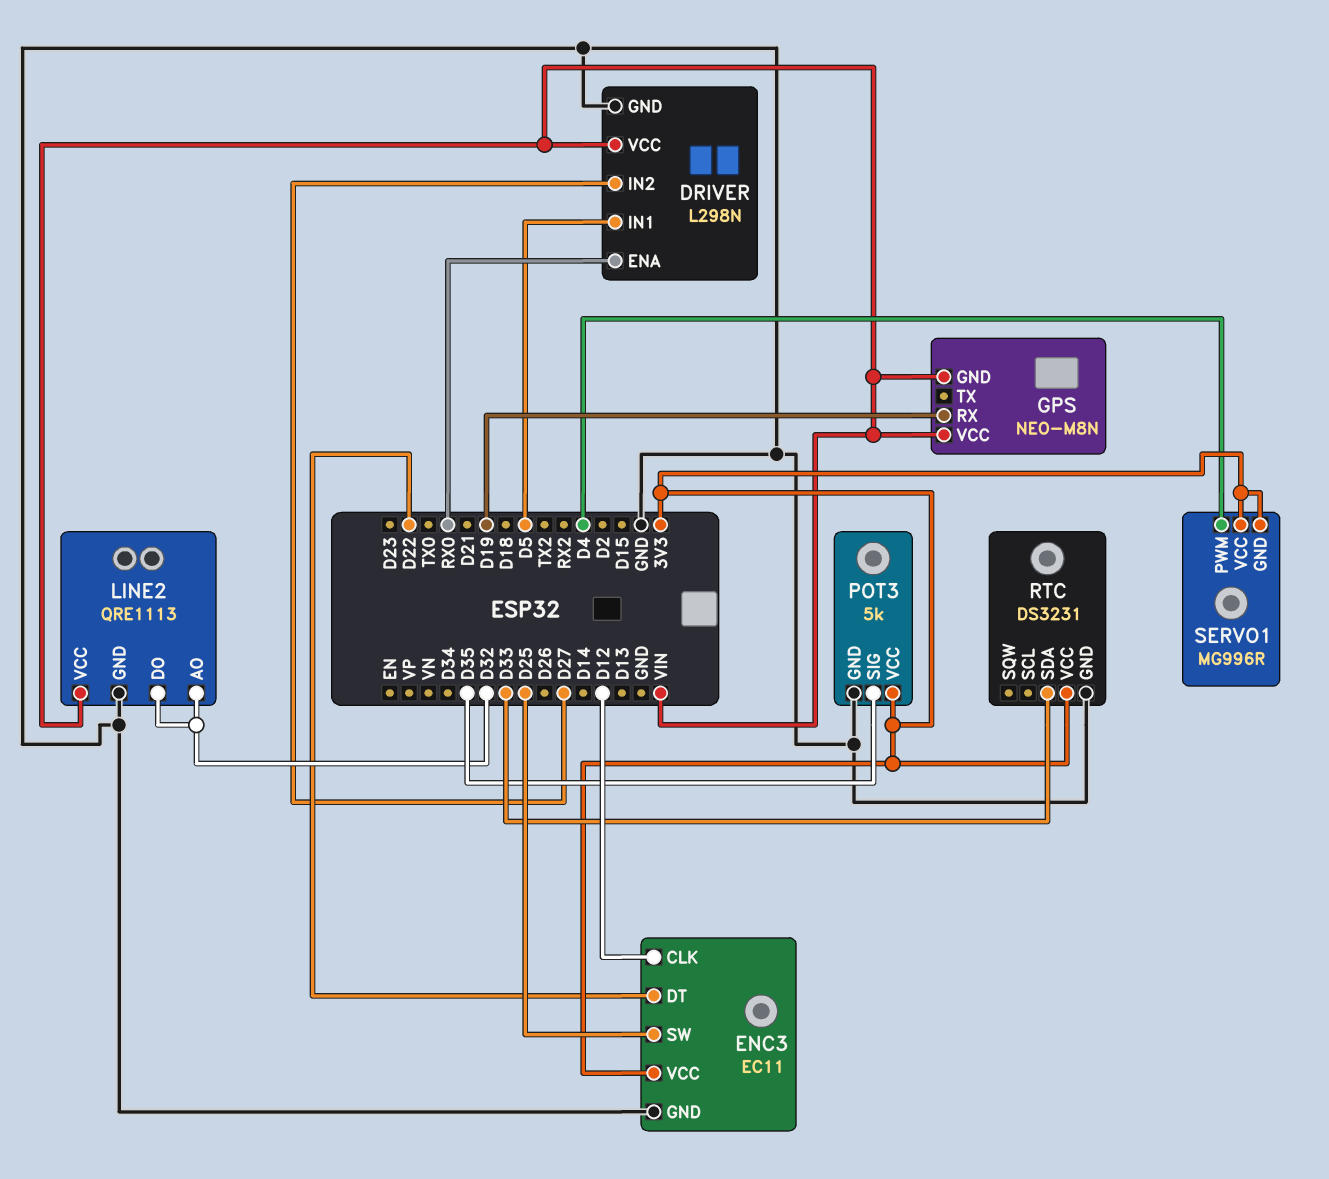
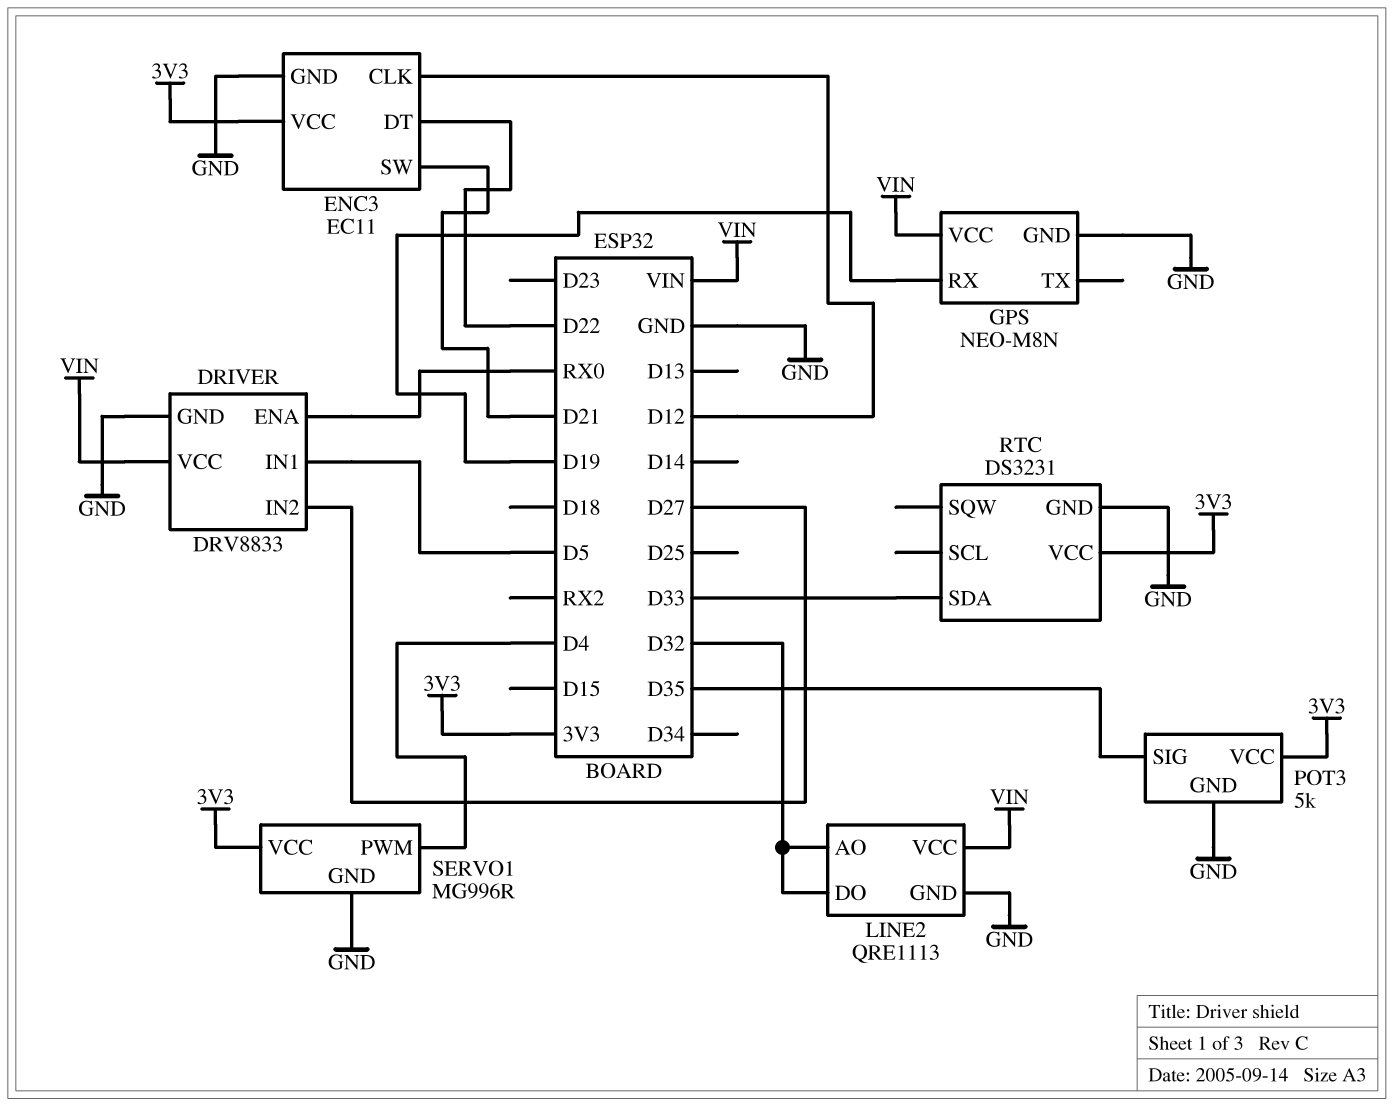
DRIVER: L298N -> DRV8833
ENC3 pin SW: D25 -> D21
GPS pin GND: VIN -> GND
SERVO1 pin GND: 3V3 -> GND

